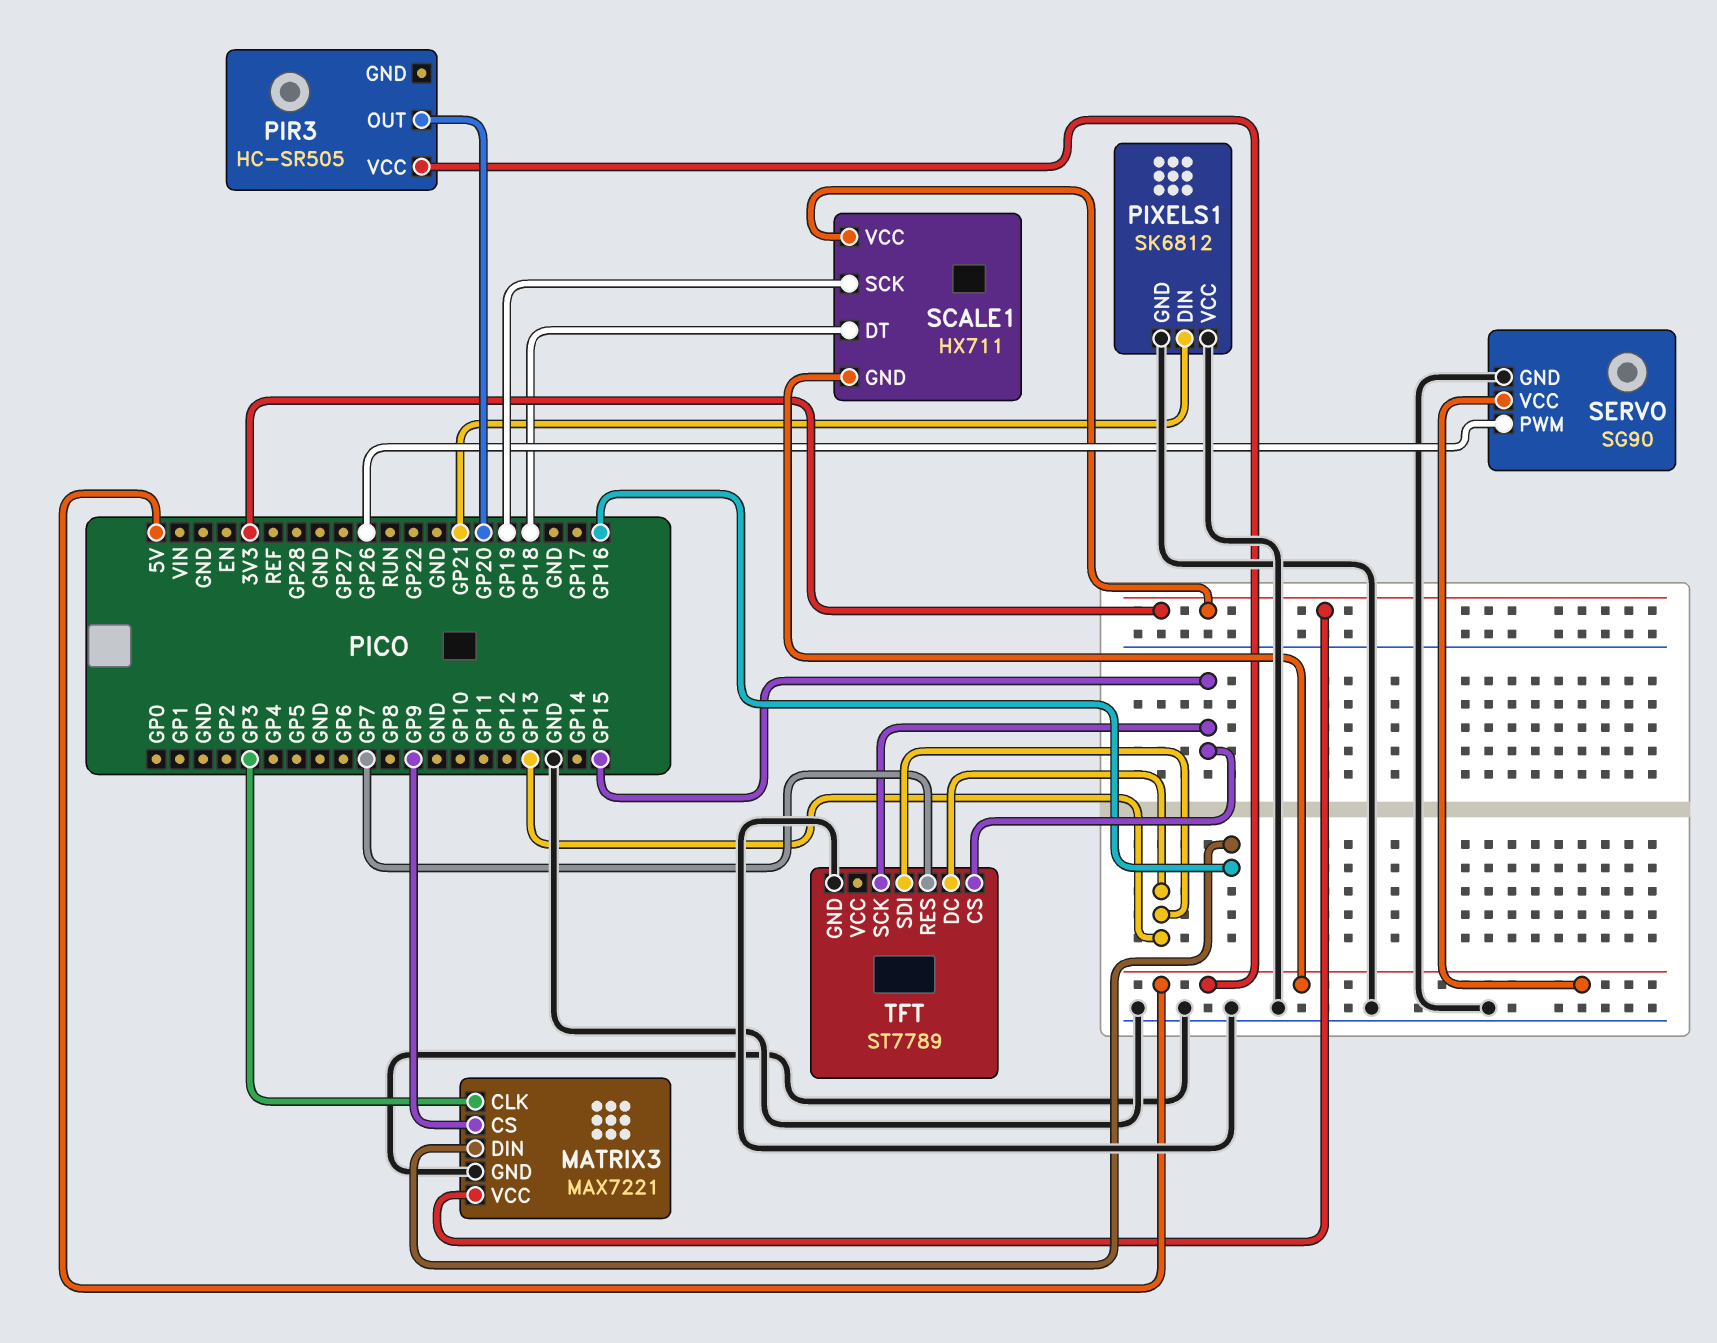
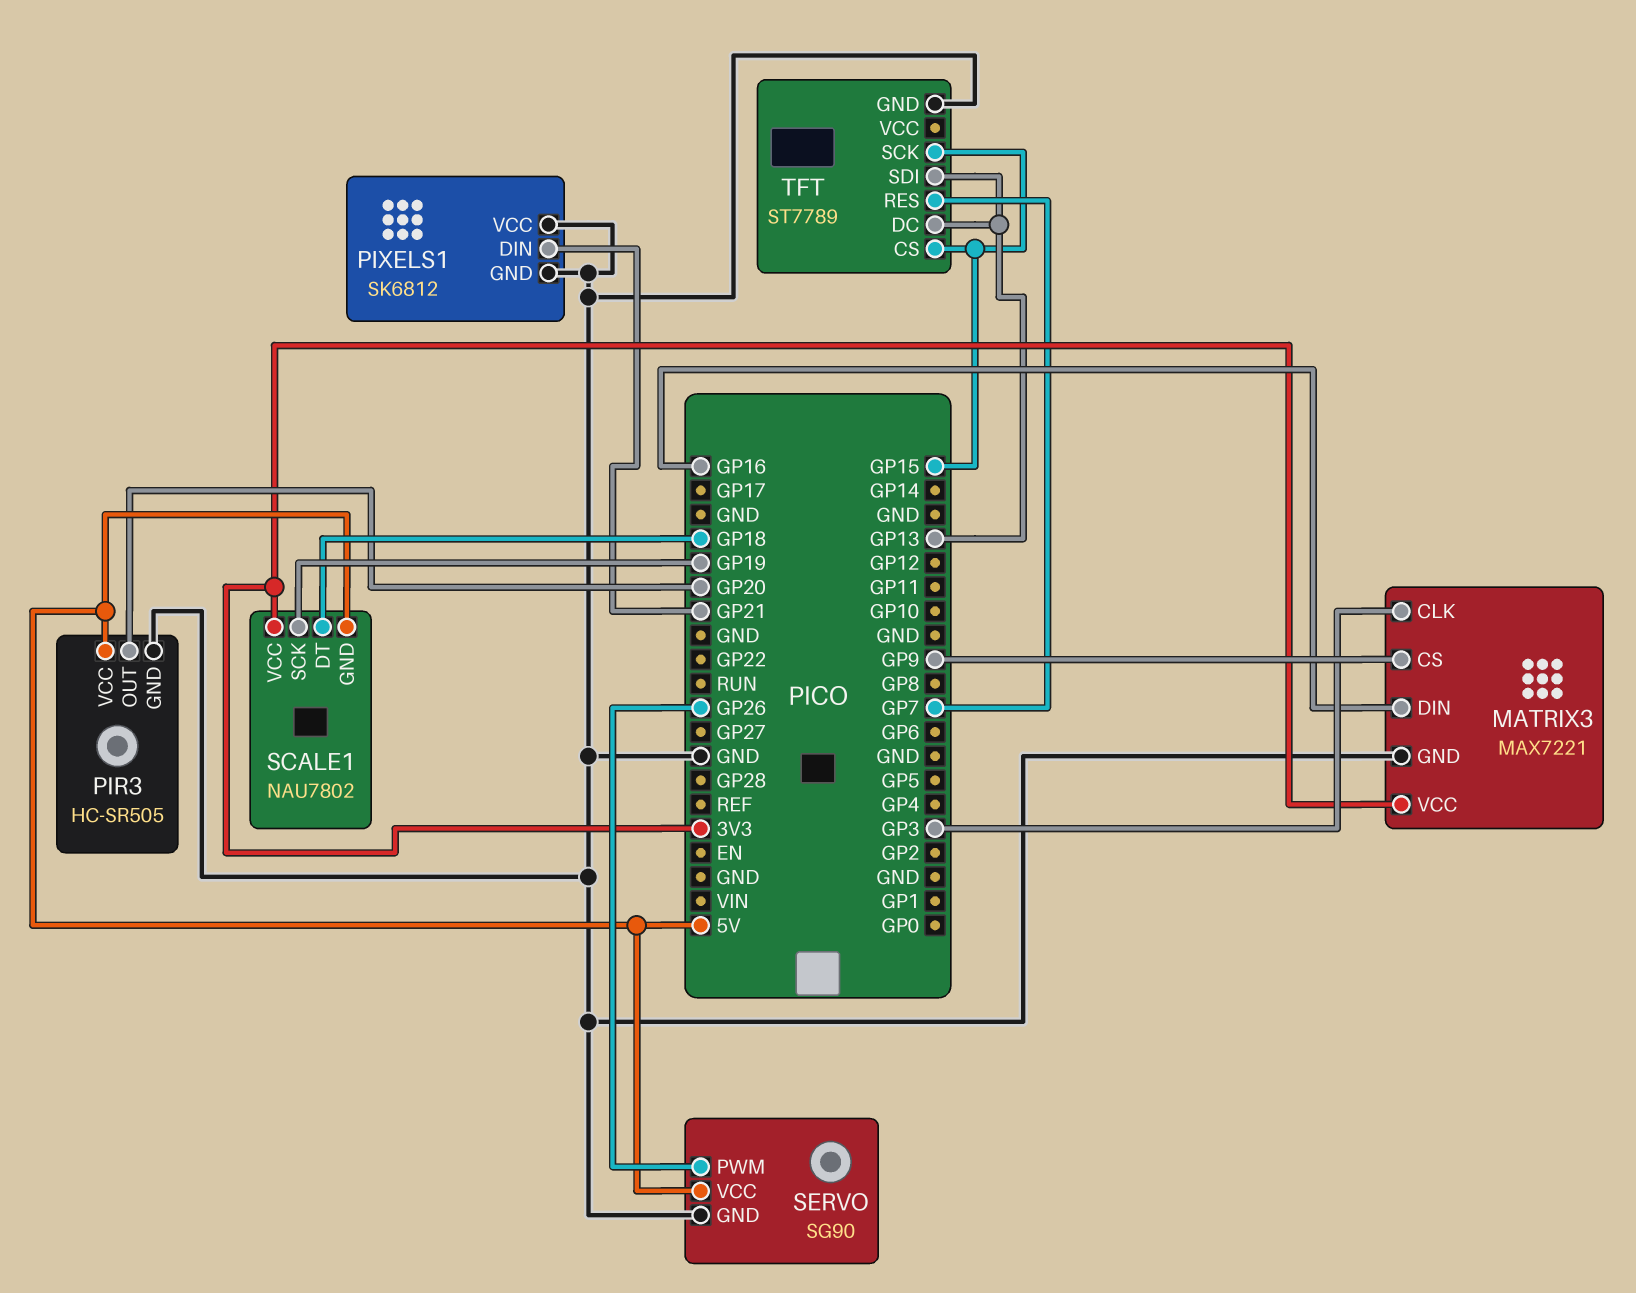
PIR3 pin GND: none -> GND
SCALE1: HX711 -> NAU7802

